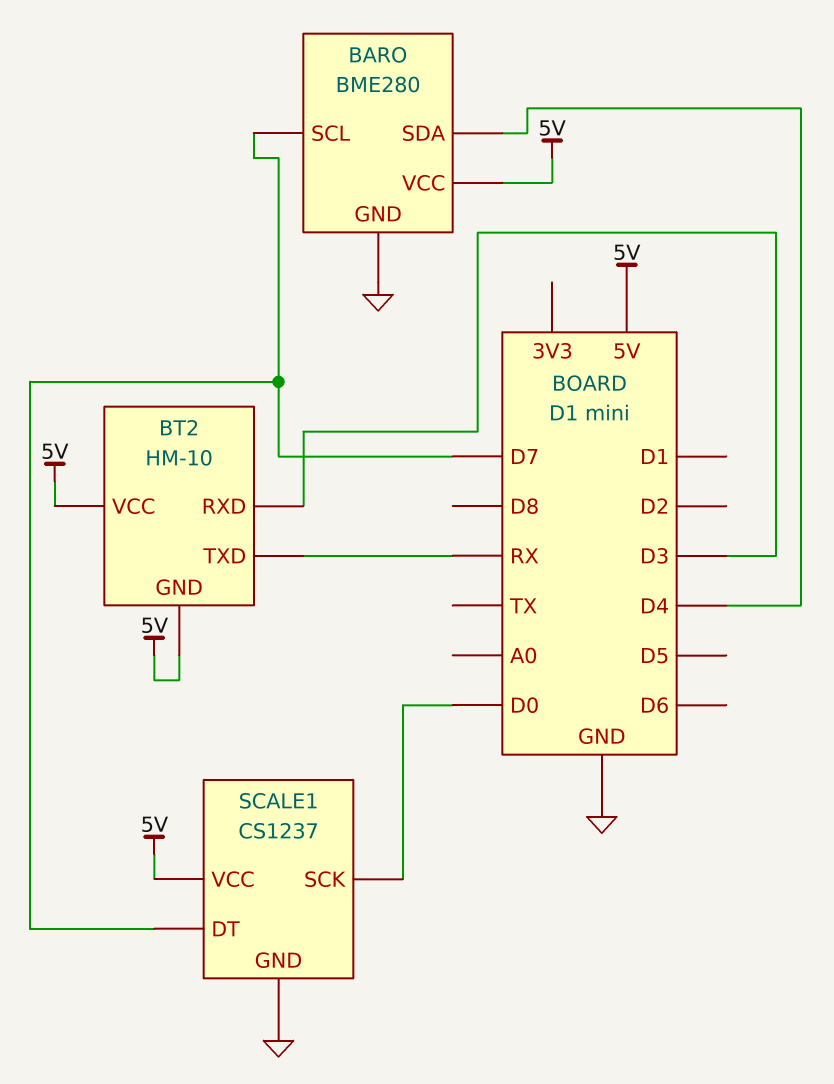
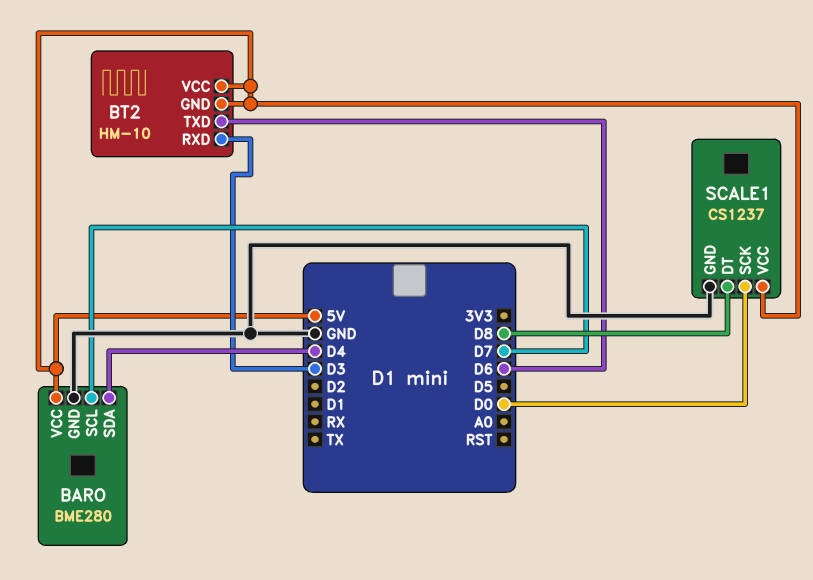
BT2 pin TXD: RX -> D6
SCALE1 pin DT: D7 -> D8

